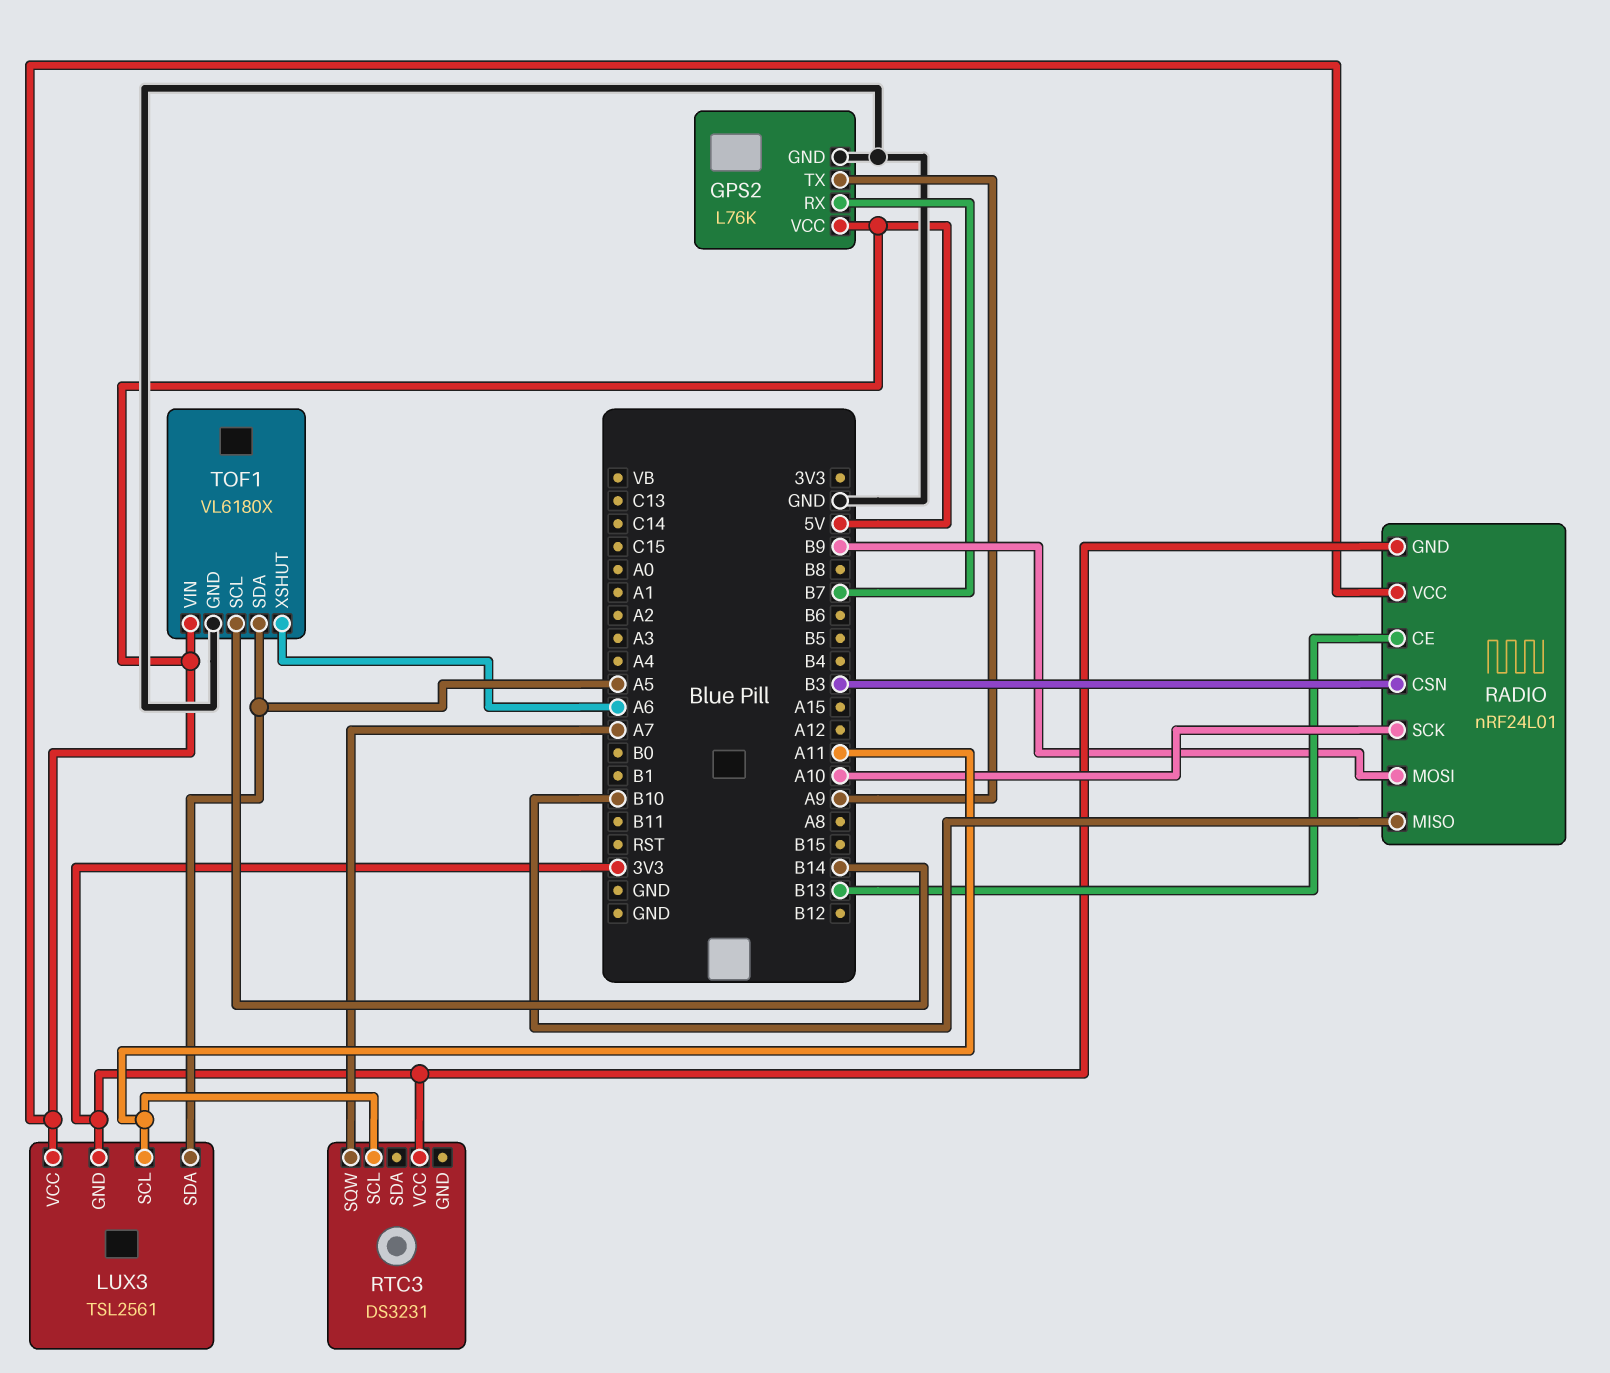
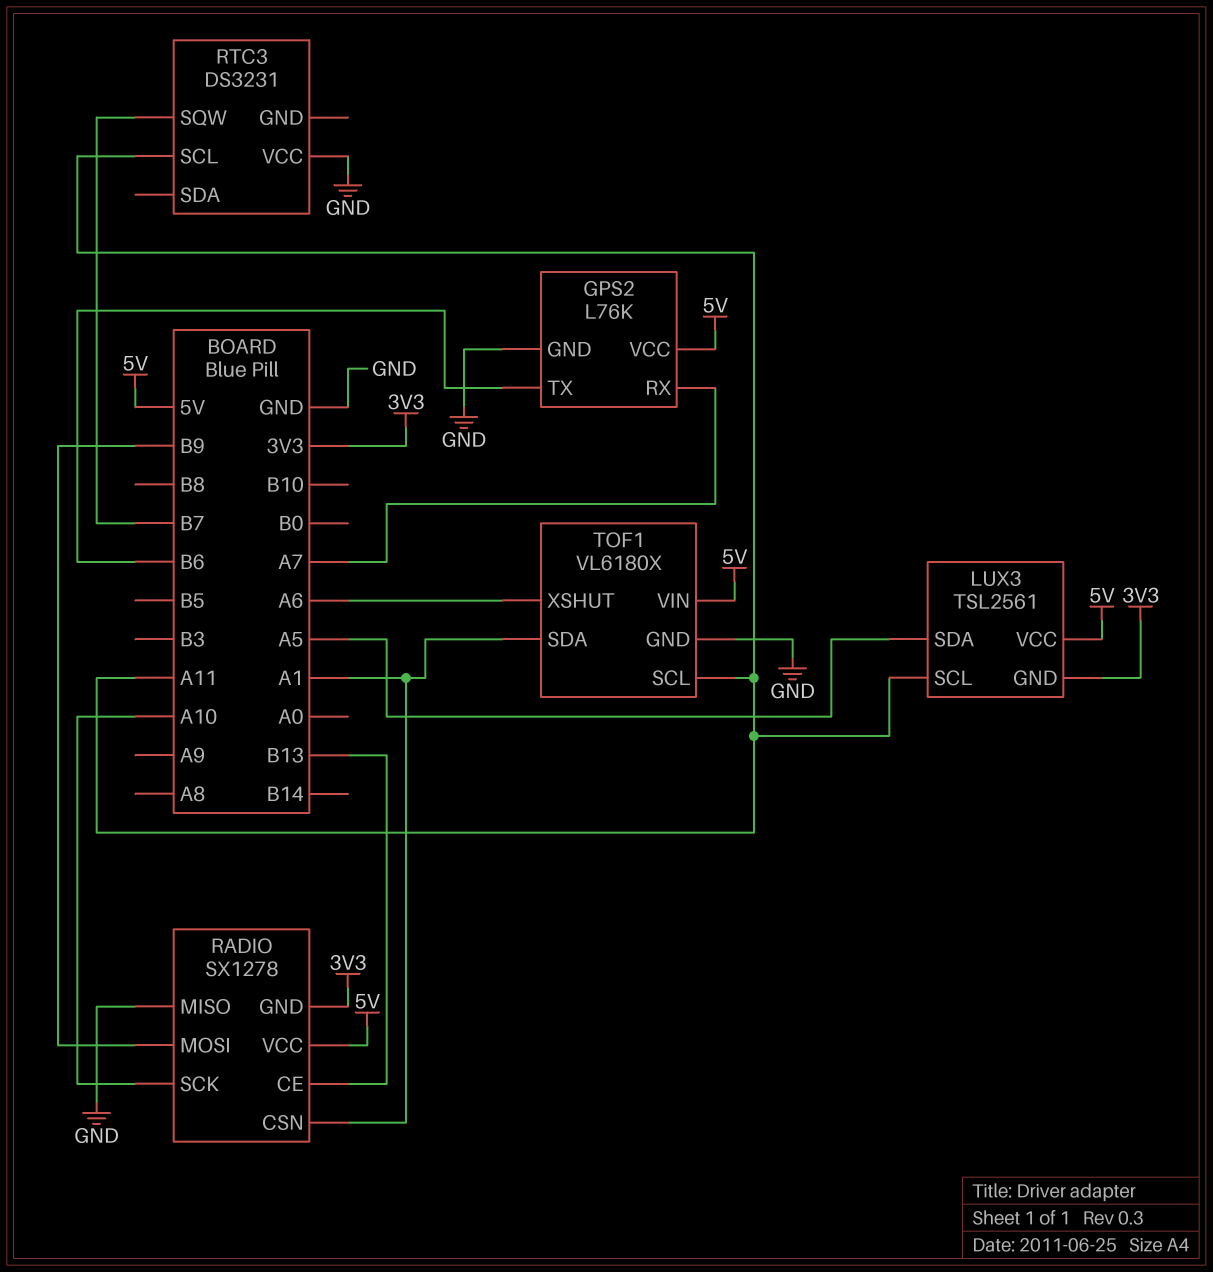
GPS2 pin RX: B7 -> A7
GPS2 pin TX: A9 -> B6
RADIO: nRF24L01 -> SX1278
RADIO pin CSN: B3 -> A1
RADIO pin MISO: B10 -> GND
RTC3 pin SQW: A7 -> B7
RTC3 pin VCC: 3V3 -> GND
TOF1 pin SCL: B14 -> A11
TOF1 pin SDA: A5 -> A1

